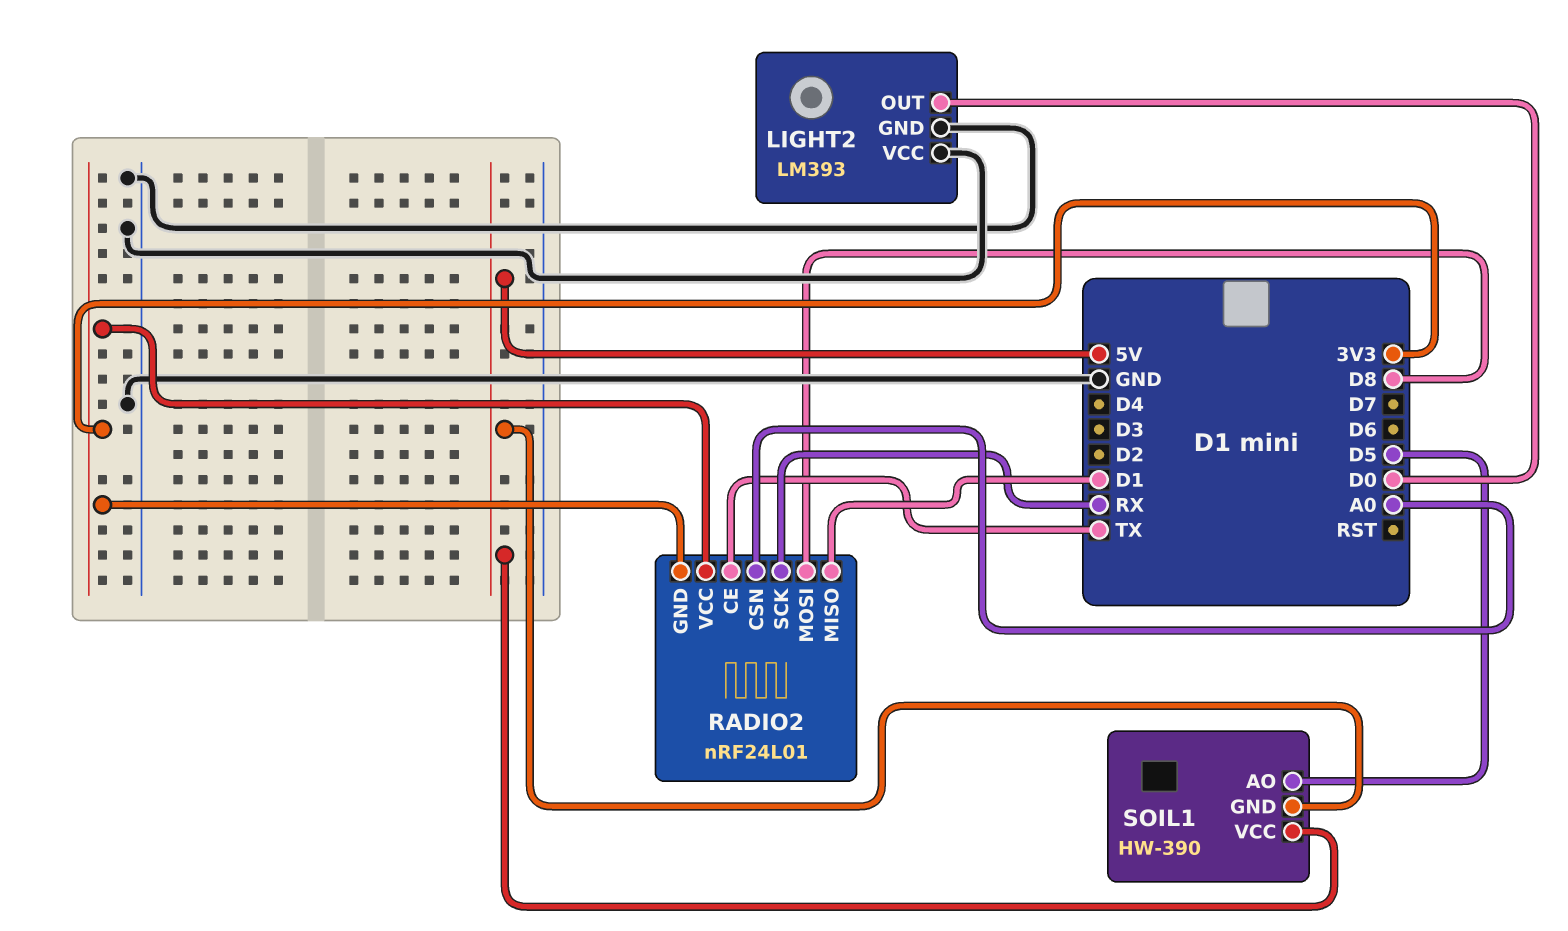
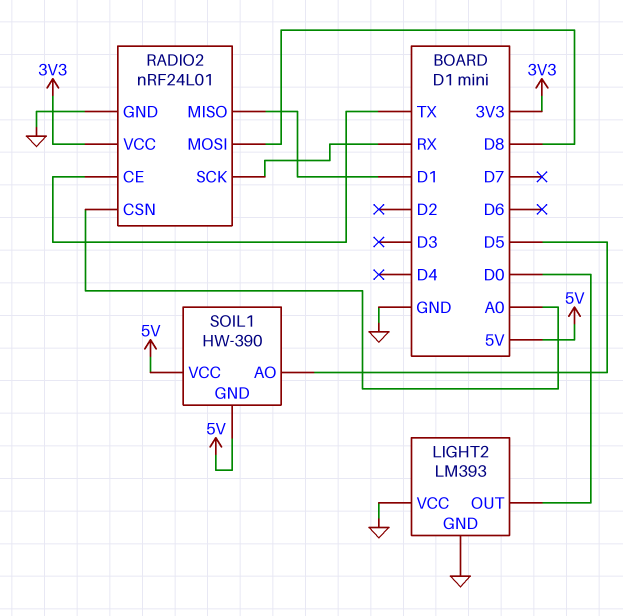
RADIO2 pin GND: 3V3 -> GND

